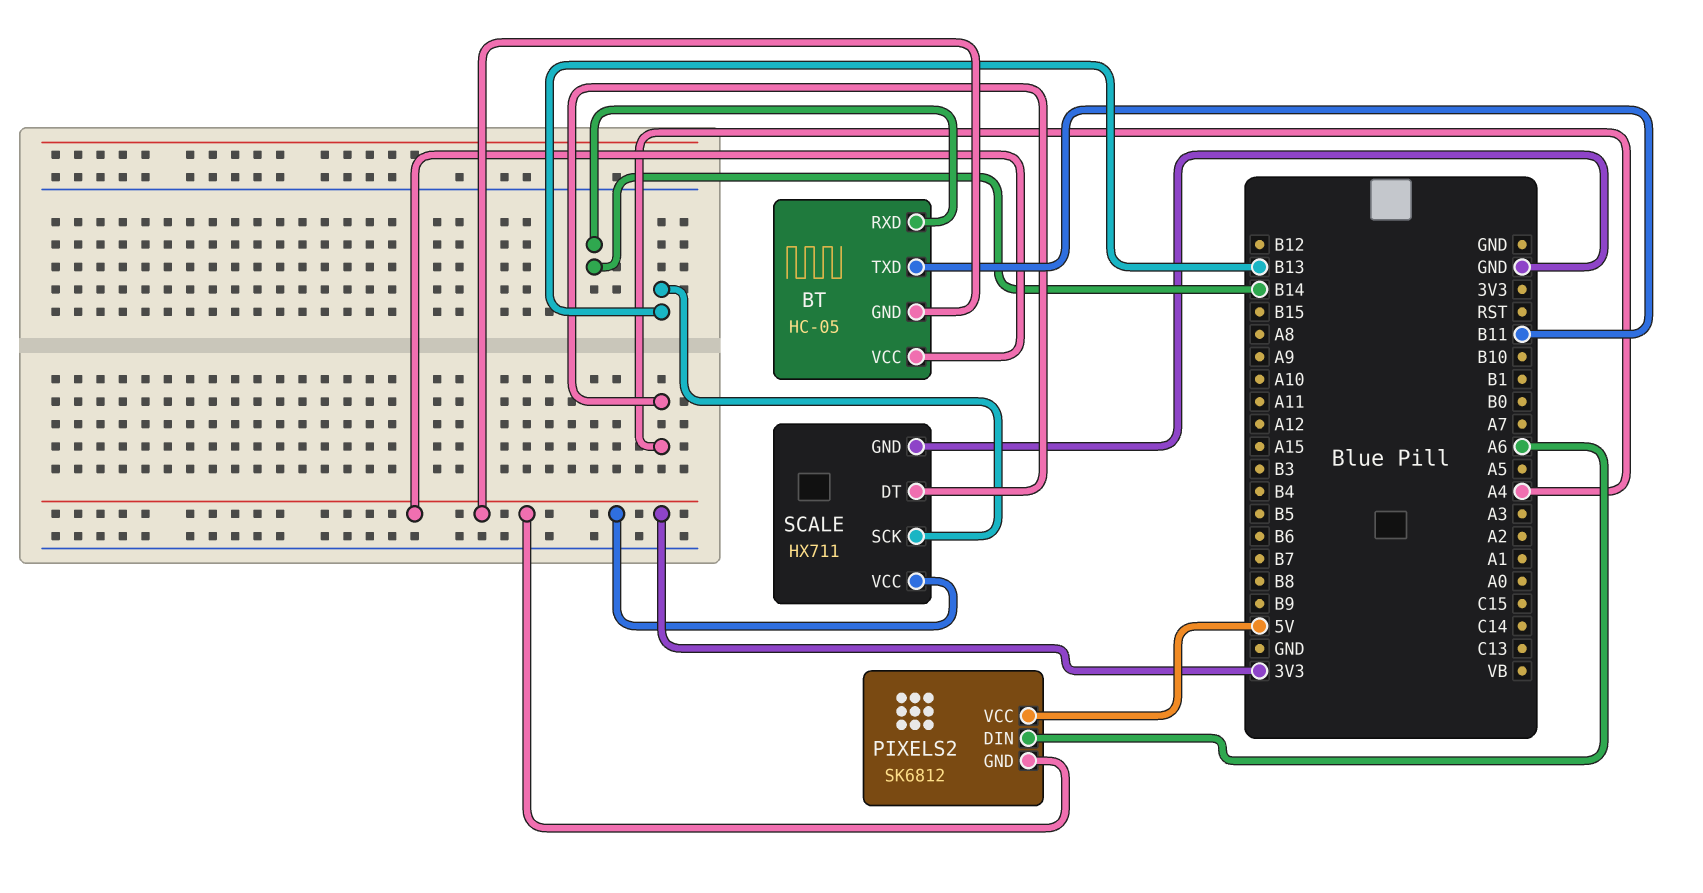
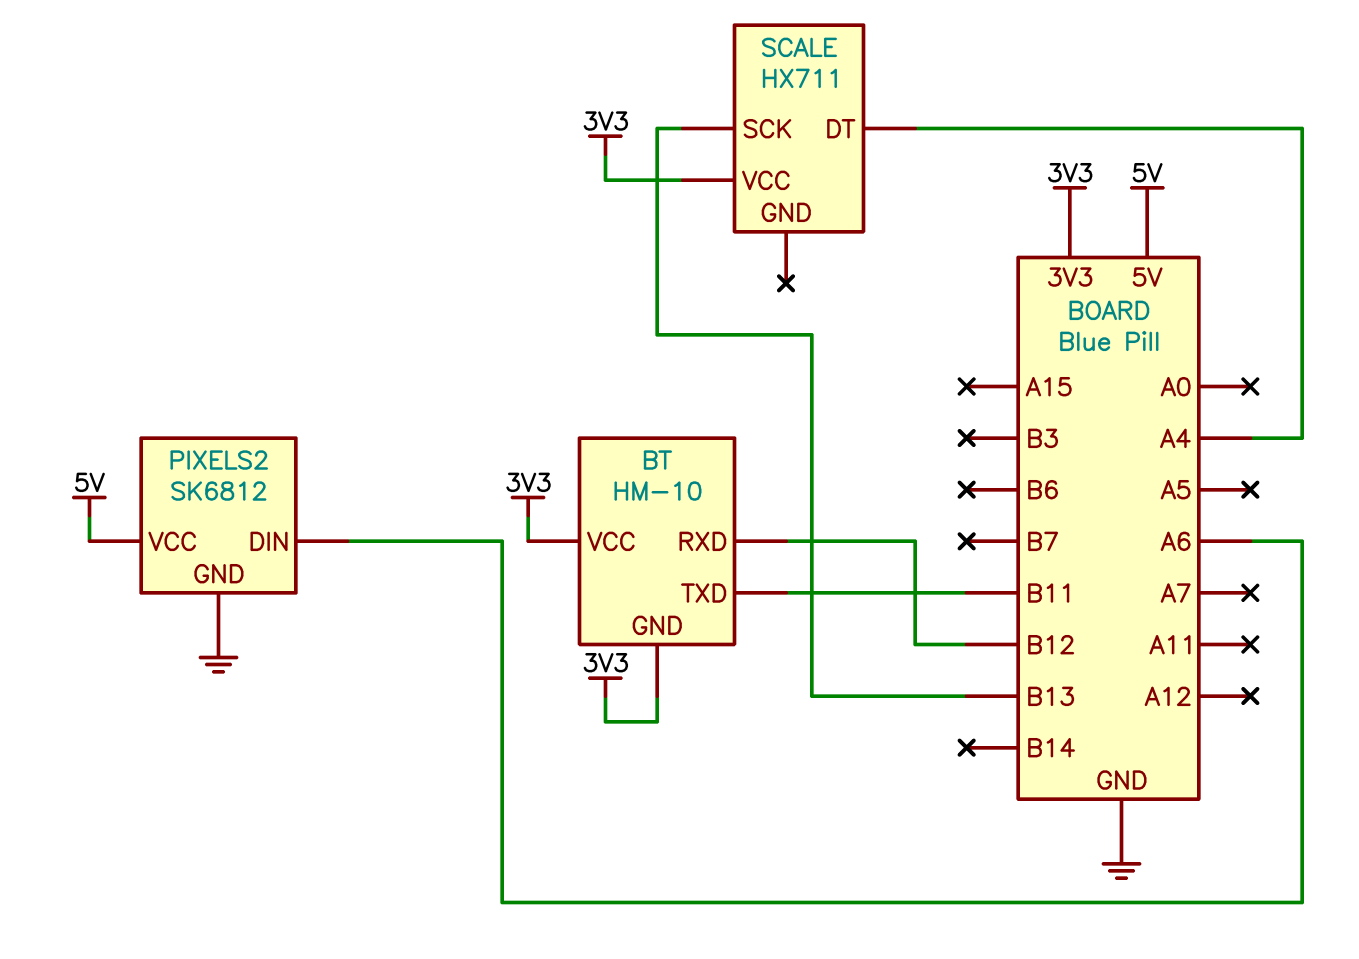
BT: HC-05 -> HM-10
BT pin RXD: B14 -> B12
PIXELS2 pin GND: 3V3 -> GND
SCALE pin GND: GND -> none

